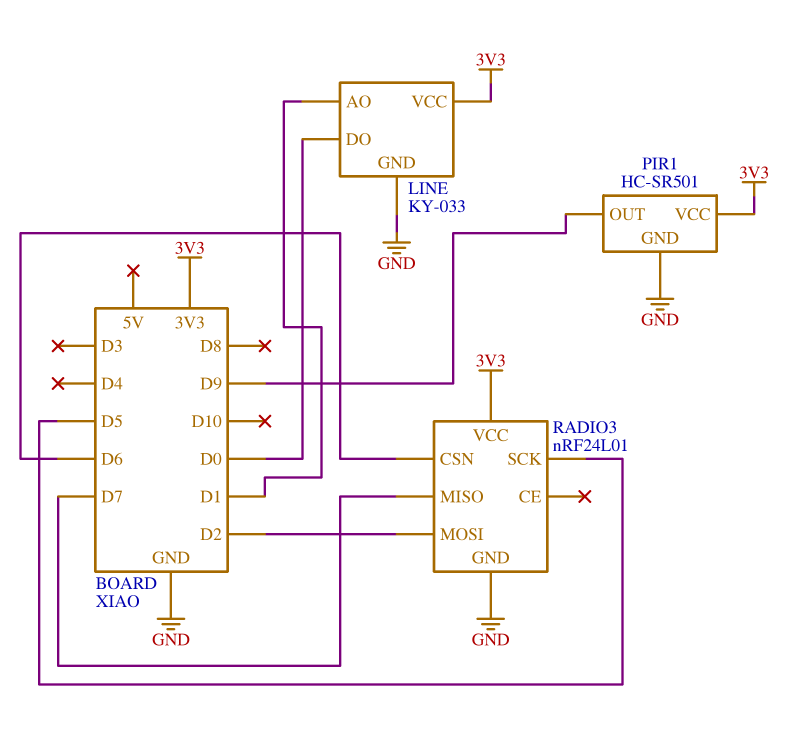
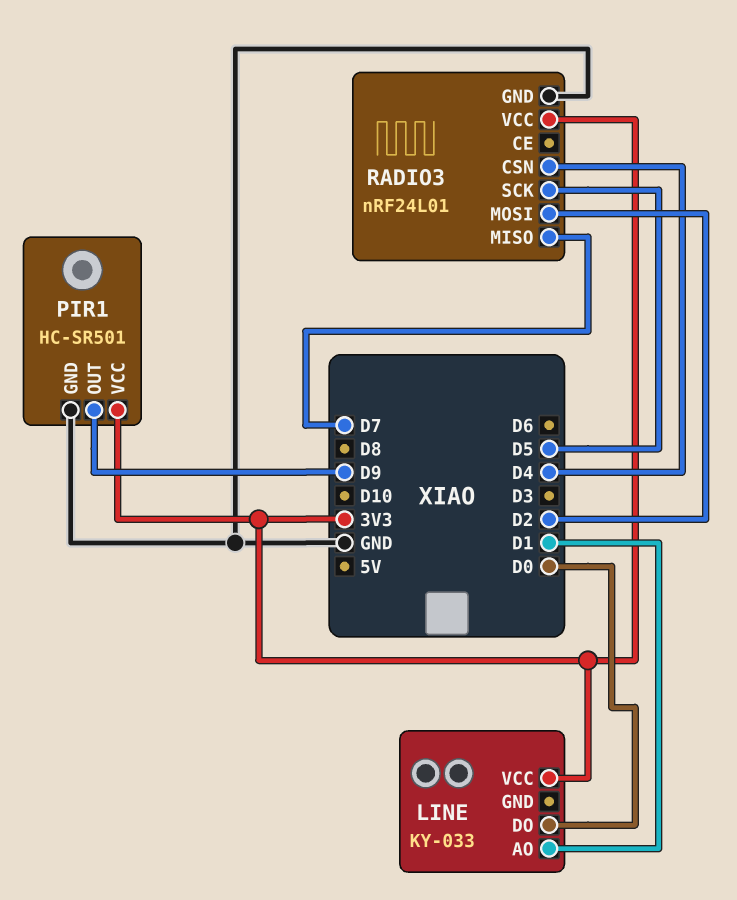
LINE pin GND: GND -> none
RADIO3 pin CSN: D6 -> D4

